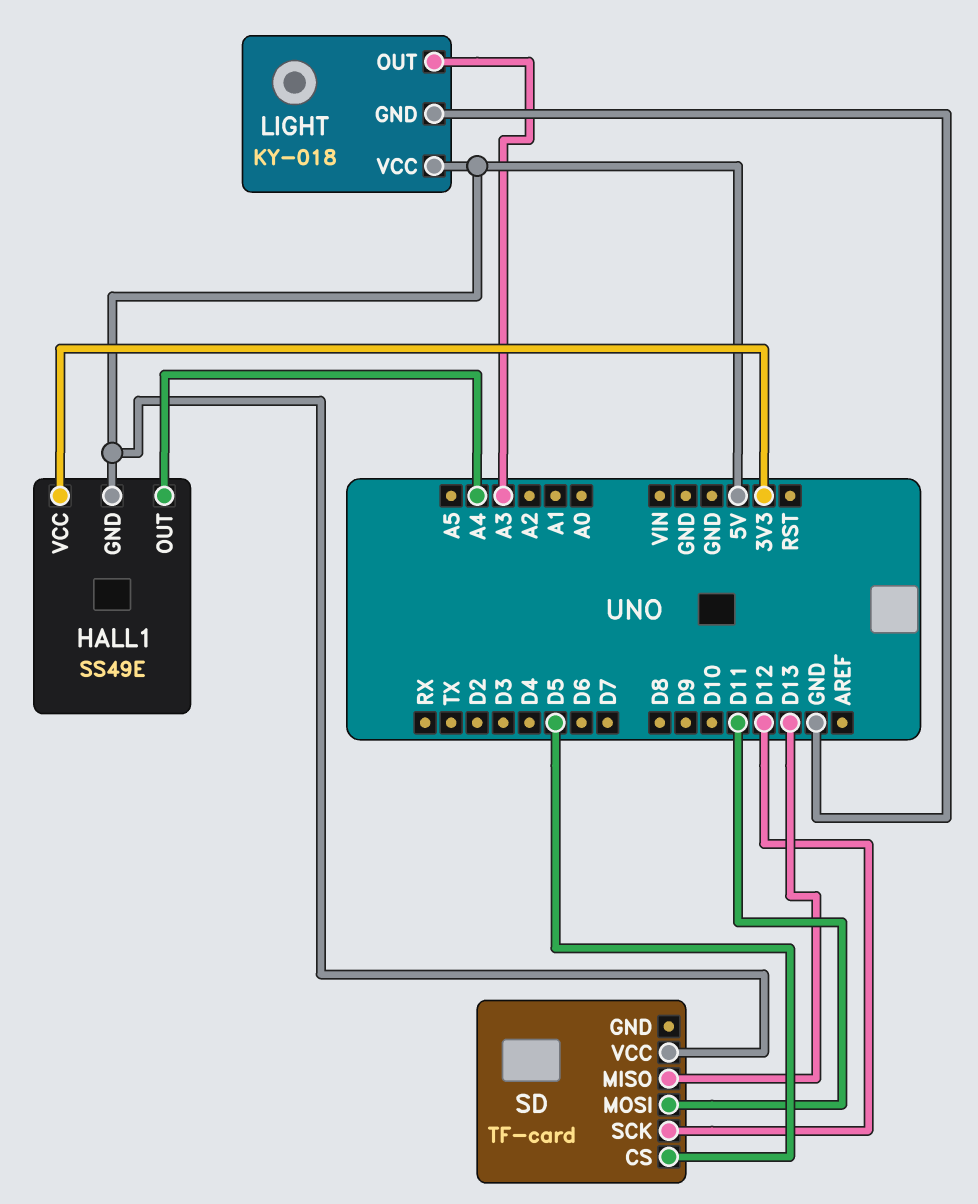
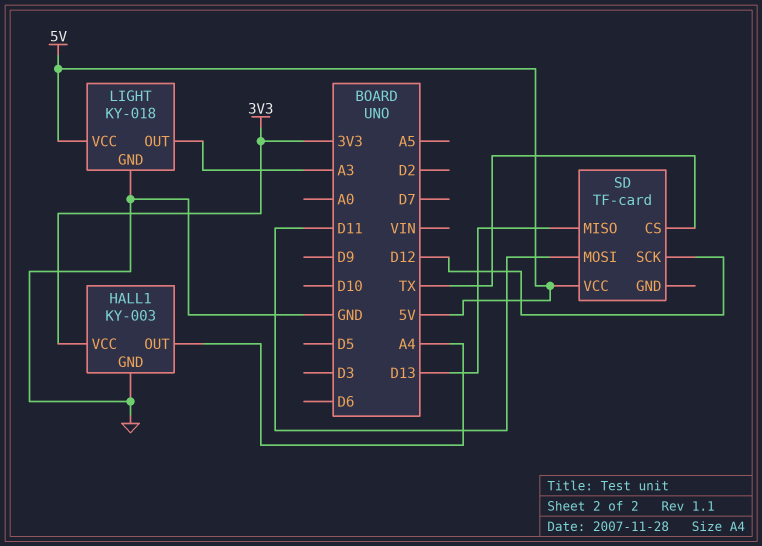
HALL1: SS49E -> KY-003
HALL1 pin GND: 5V -> GND
SD pin CS: D5 -> TX

